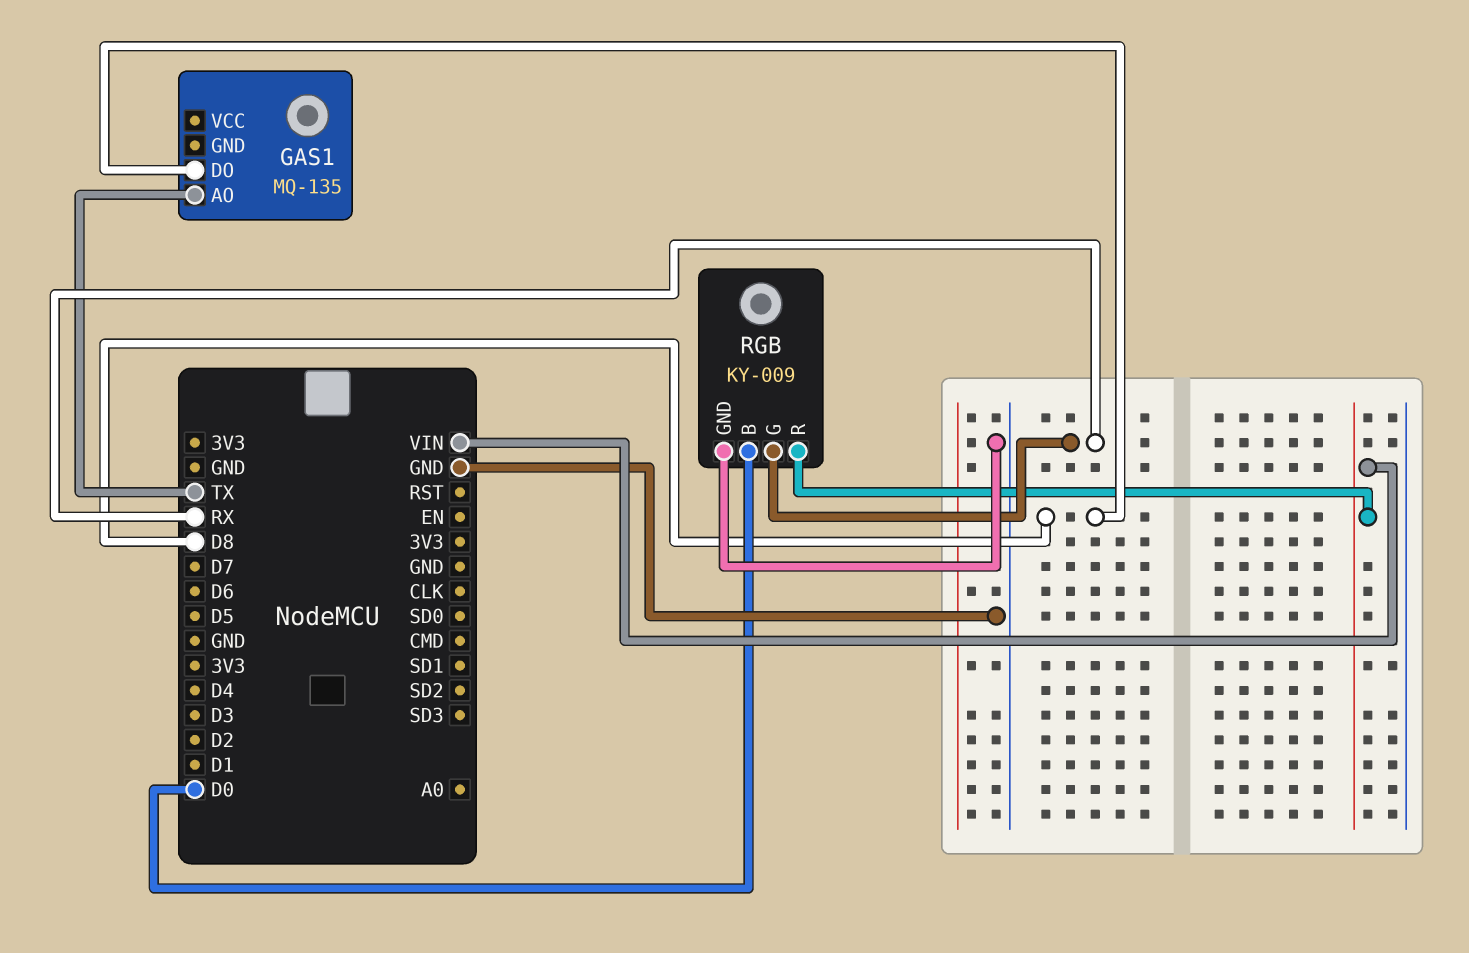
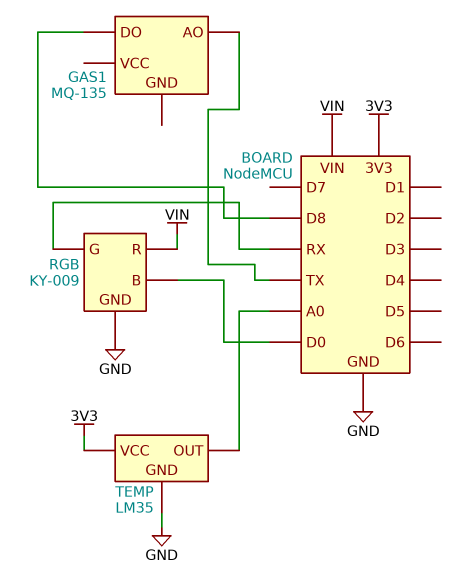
TEMP: none -> LM35
TEMP pin GND: none -> GND
TEMP pin OUT: none -> A0
TEMP pin VCC: none -> 3V3

